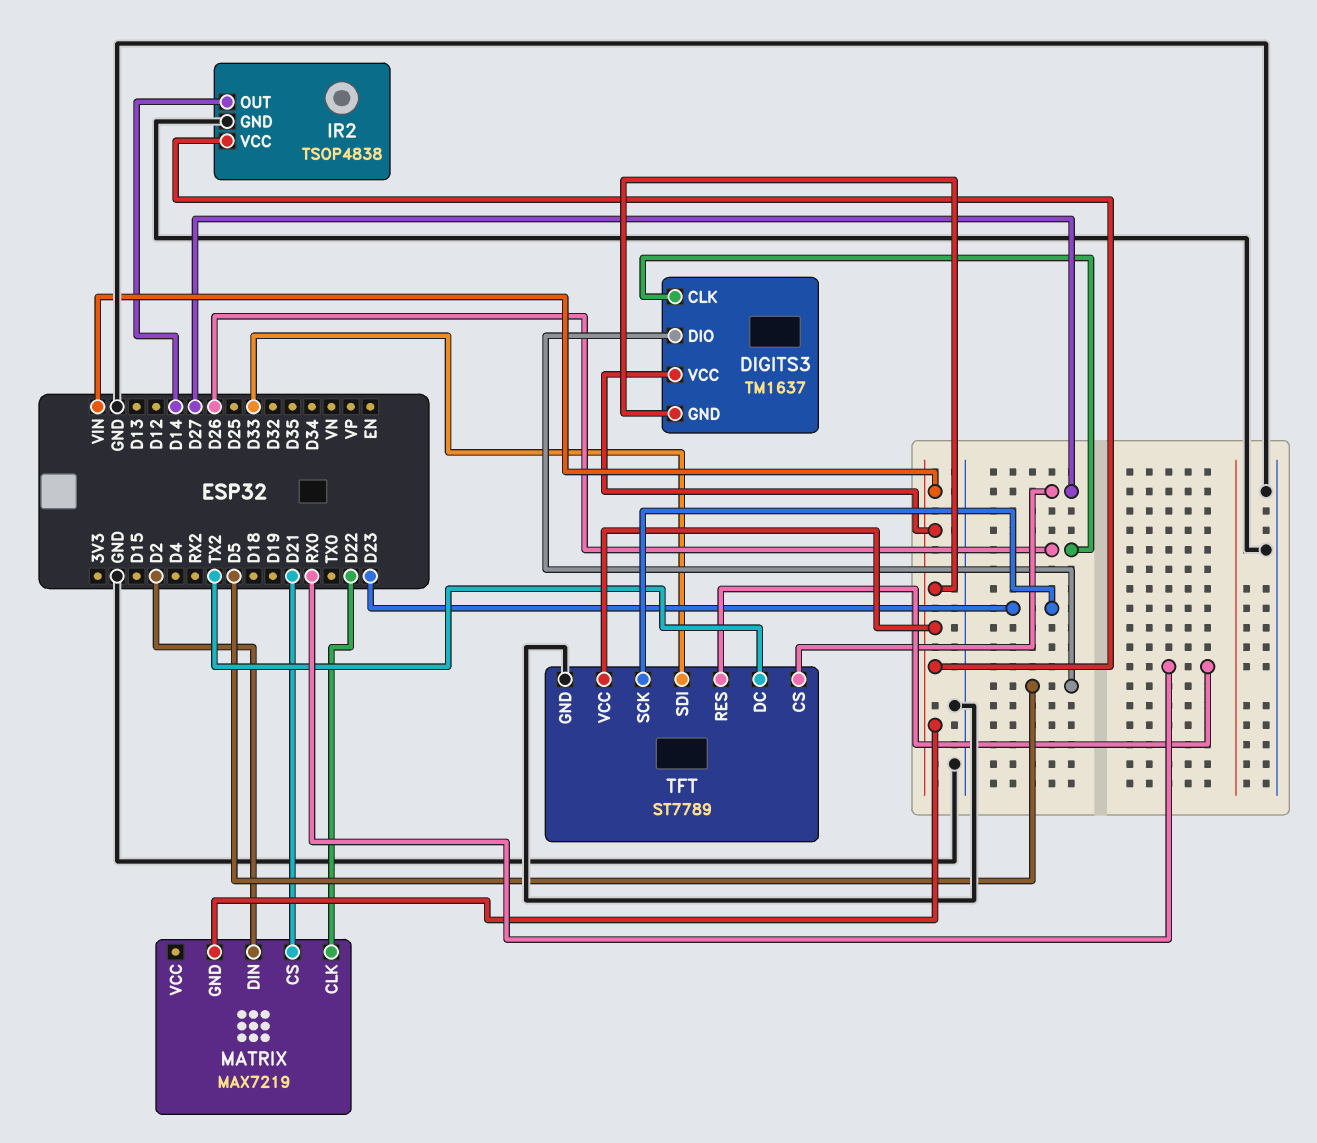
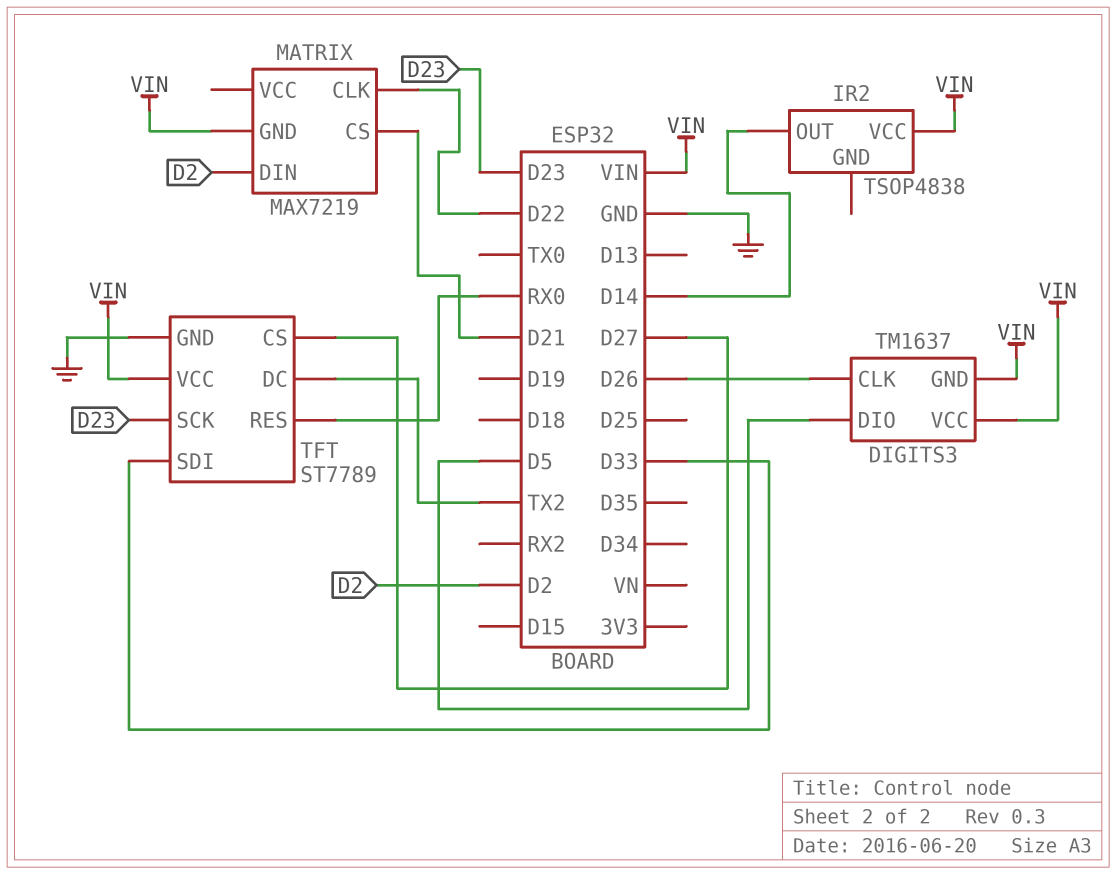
IR2 pin GND: GND -> none

